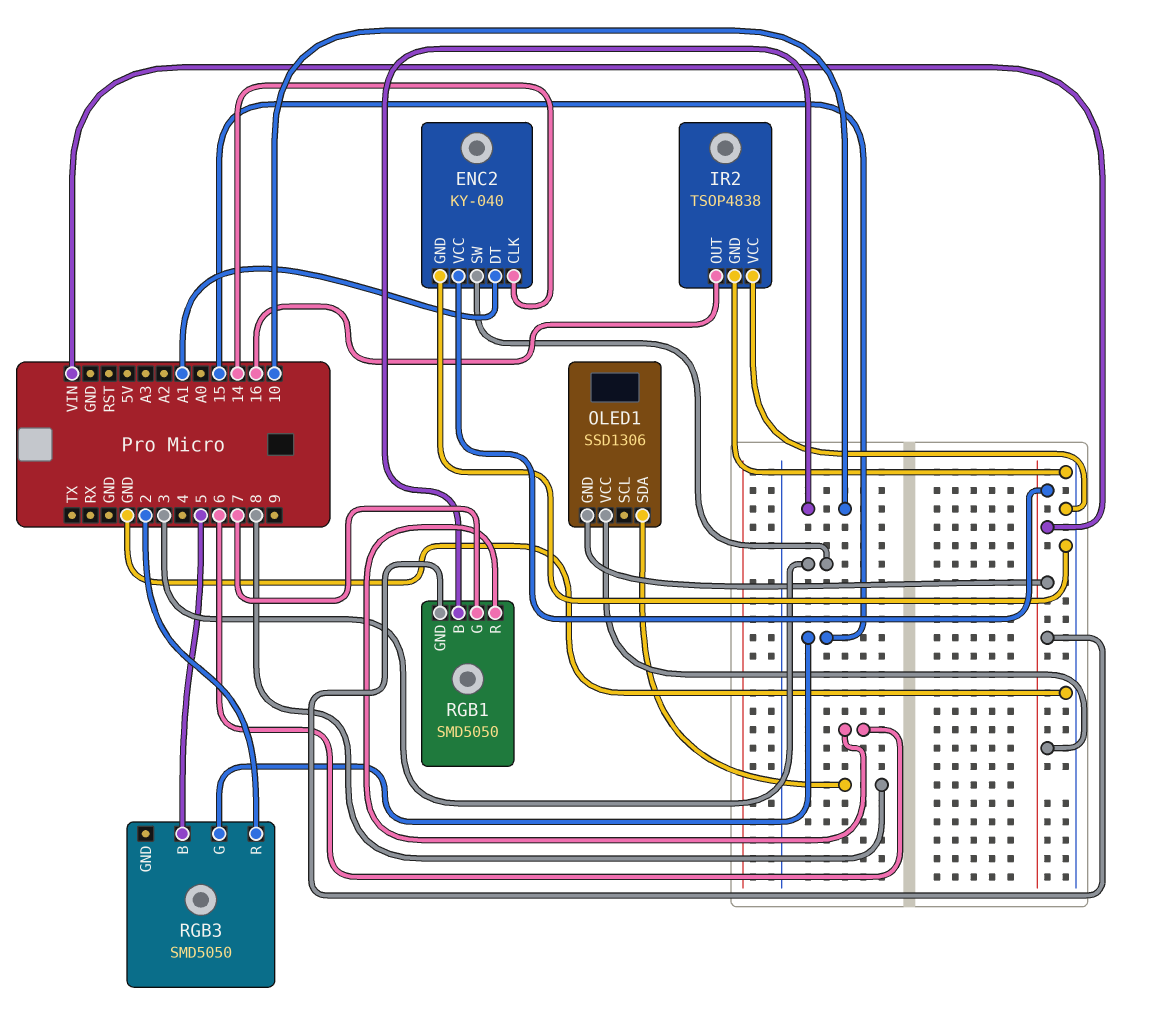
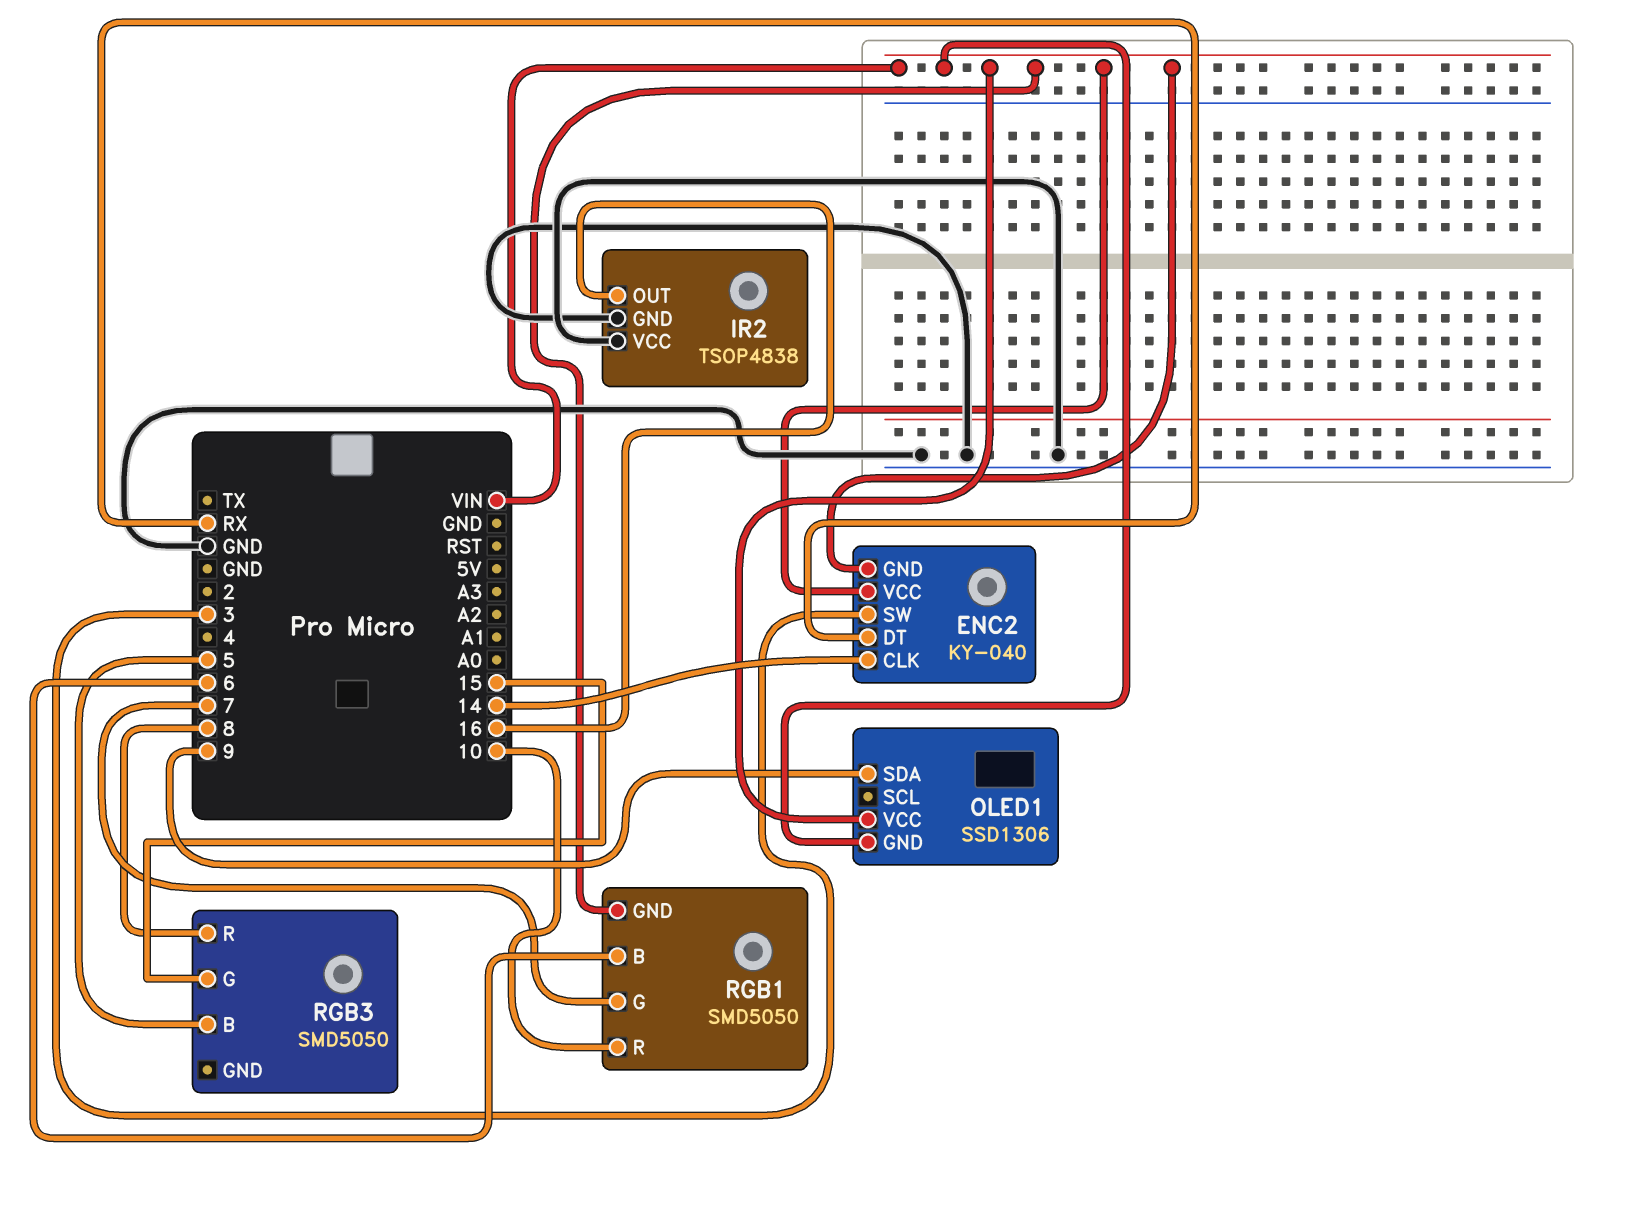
ENC2 pin DT: A1 -> RX
ENC2 pin GND: GND -> VIN
OLED1 pin SDA: 8 -> 9
RGB1 pin B: 10 -> 6
RGB1 pin R: 6 -> 10
RGB3 pin R: 2 -> 8

